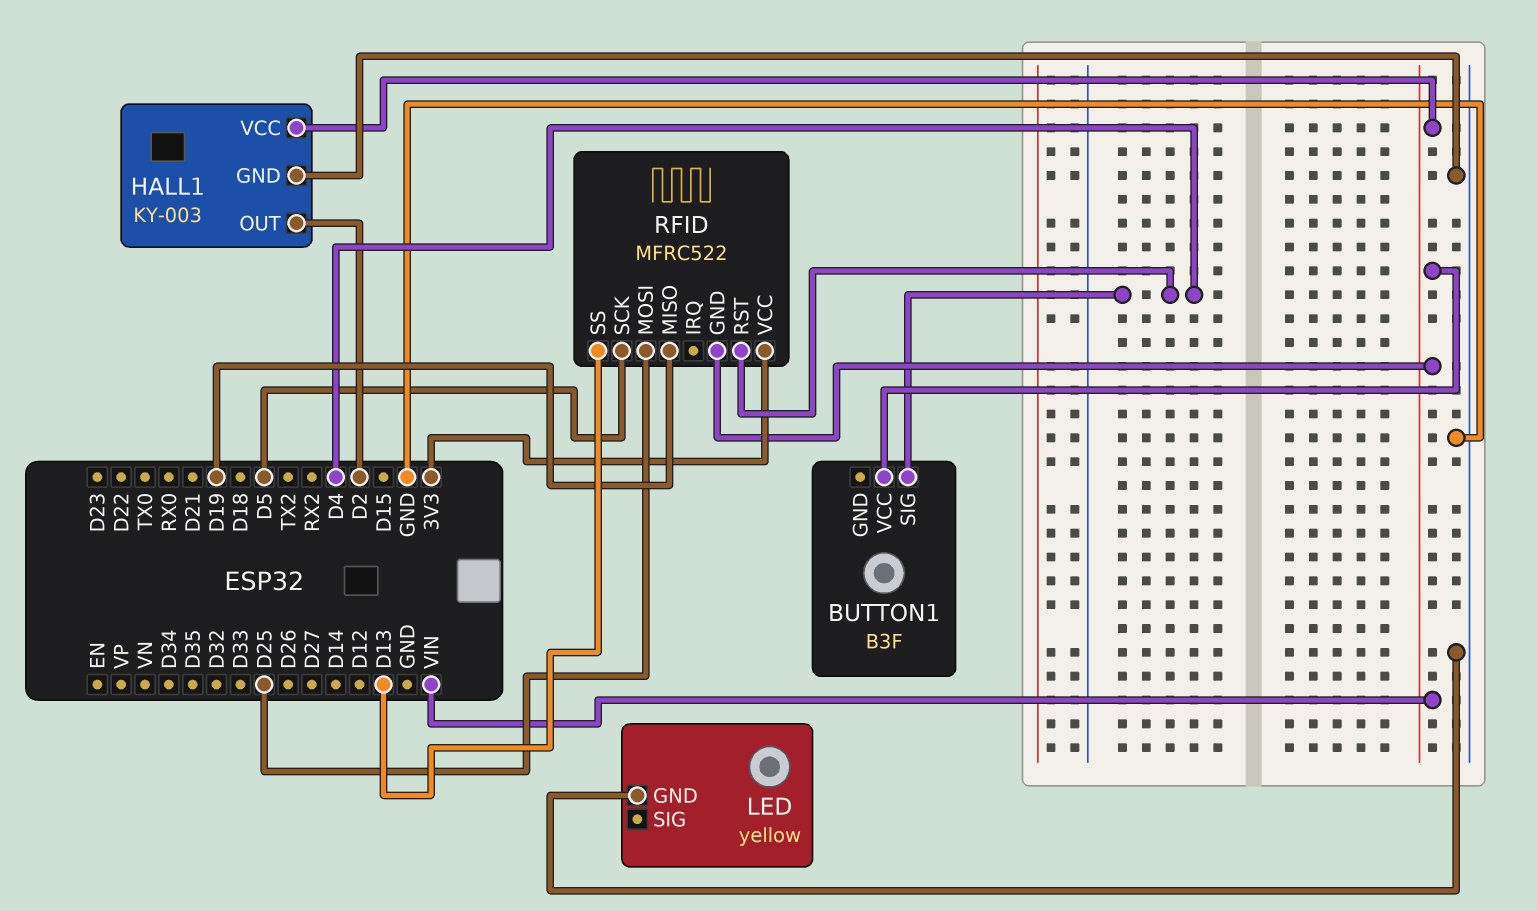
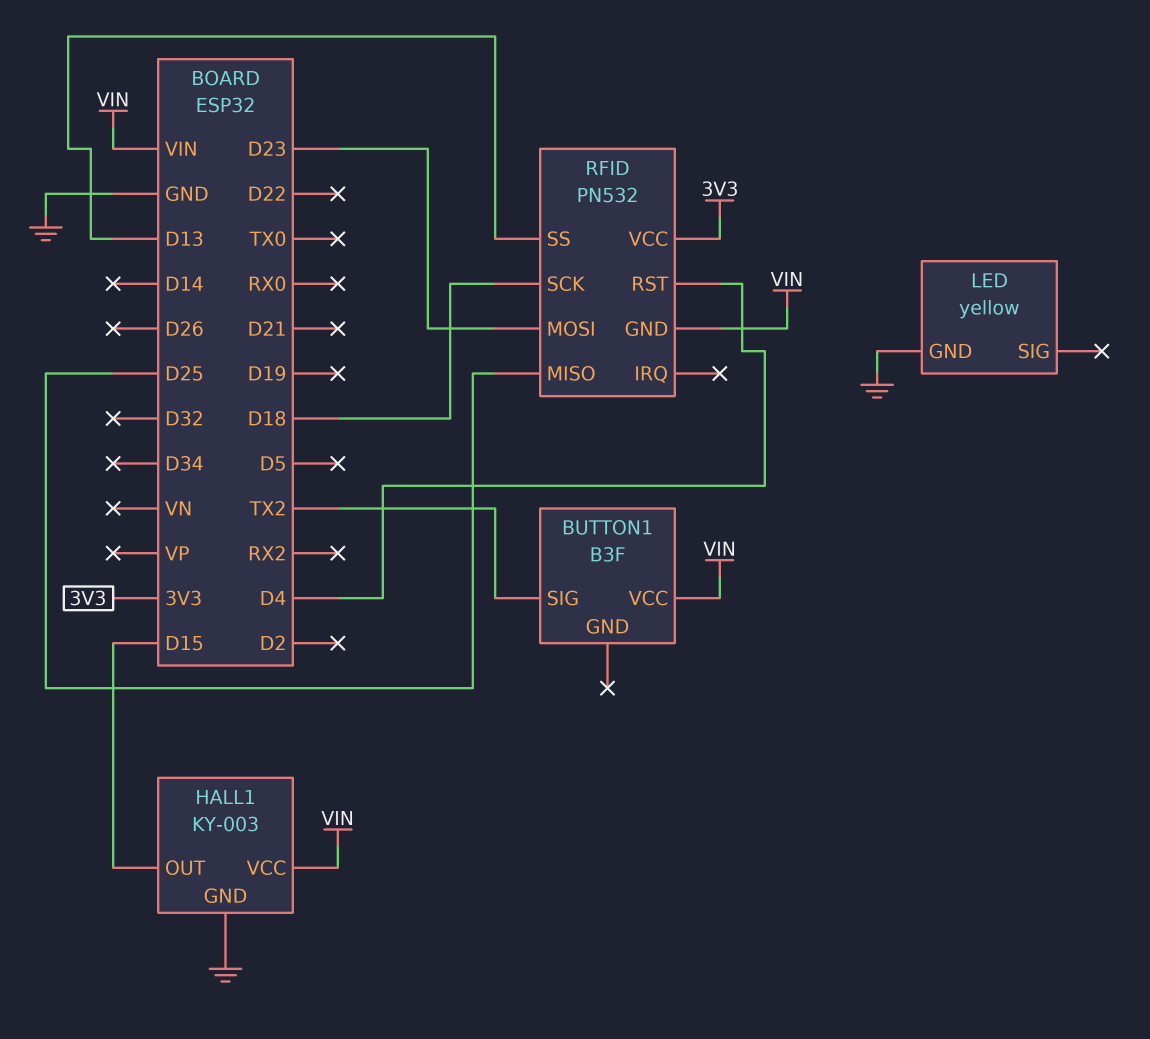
BUTTON1 pin SIG: D4 -> TX2
HALL1 pin OUT: D2 -> D15
RFID: MFRC522 -> PN532
RFID pin MISO: D19 -> D25
RFID pin MOSI: D25 -> D23
RFID pin SCK: D5 -> D18

